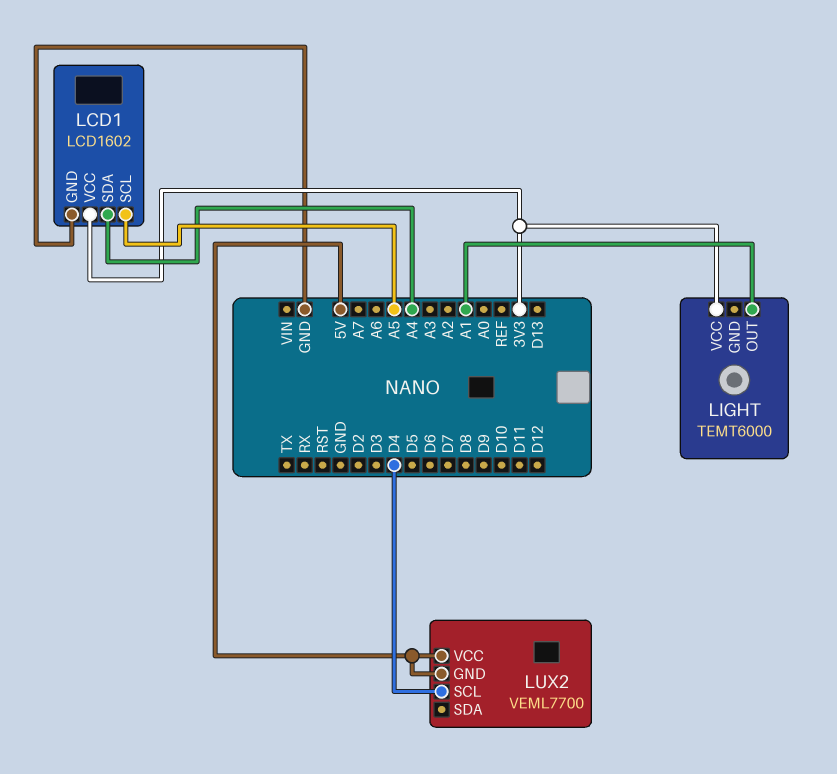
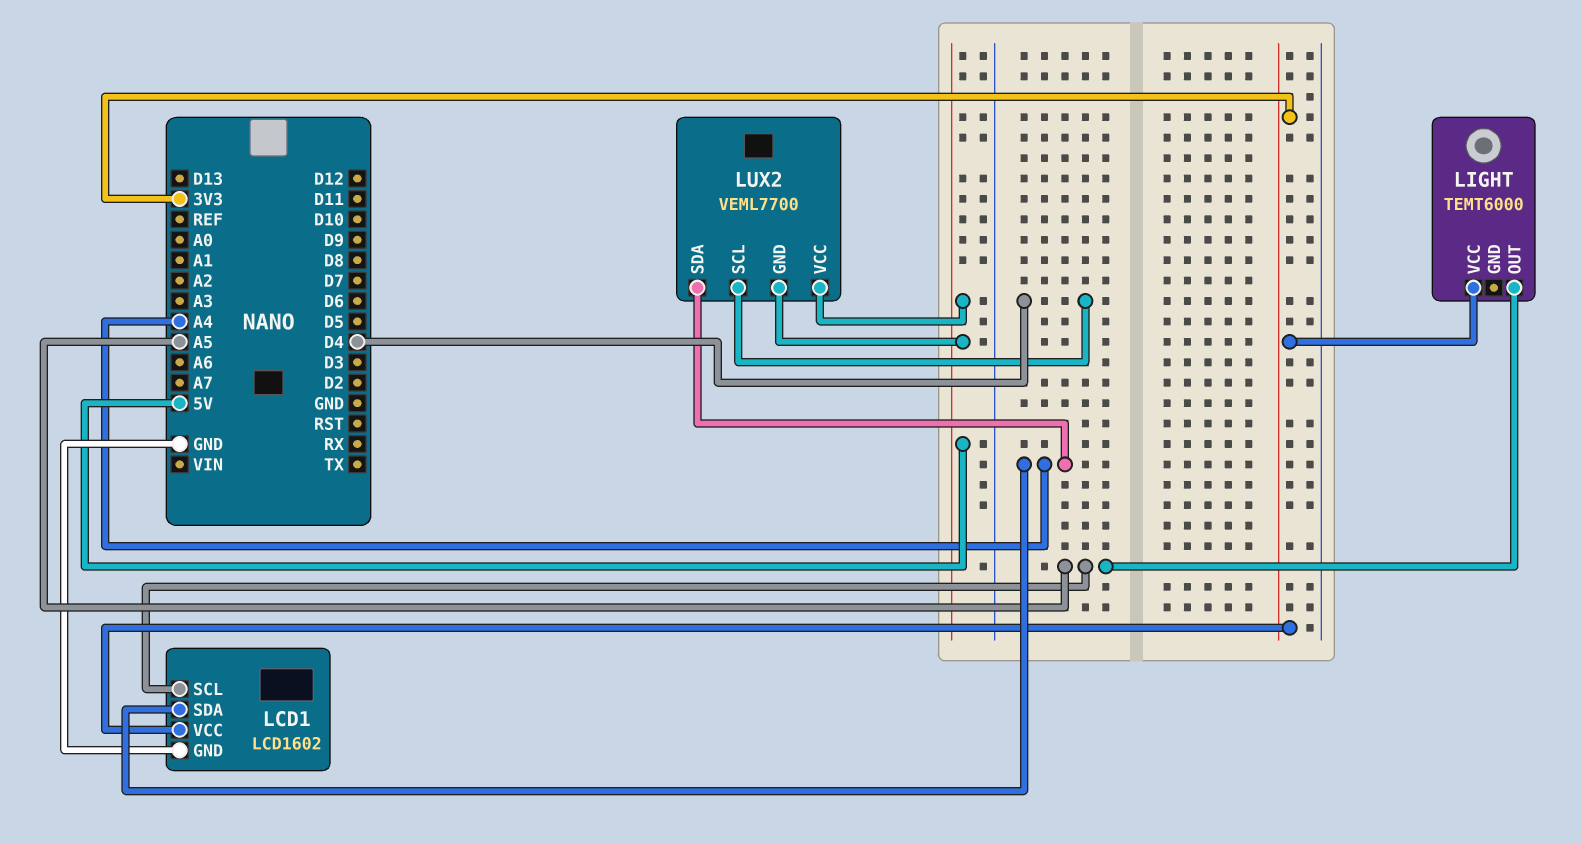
LIGHT pin OUT: A1 -> A5
LUX2 pin SDA: none -> A4

